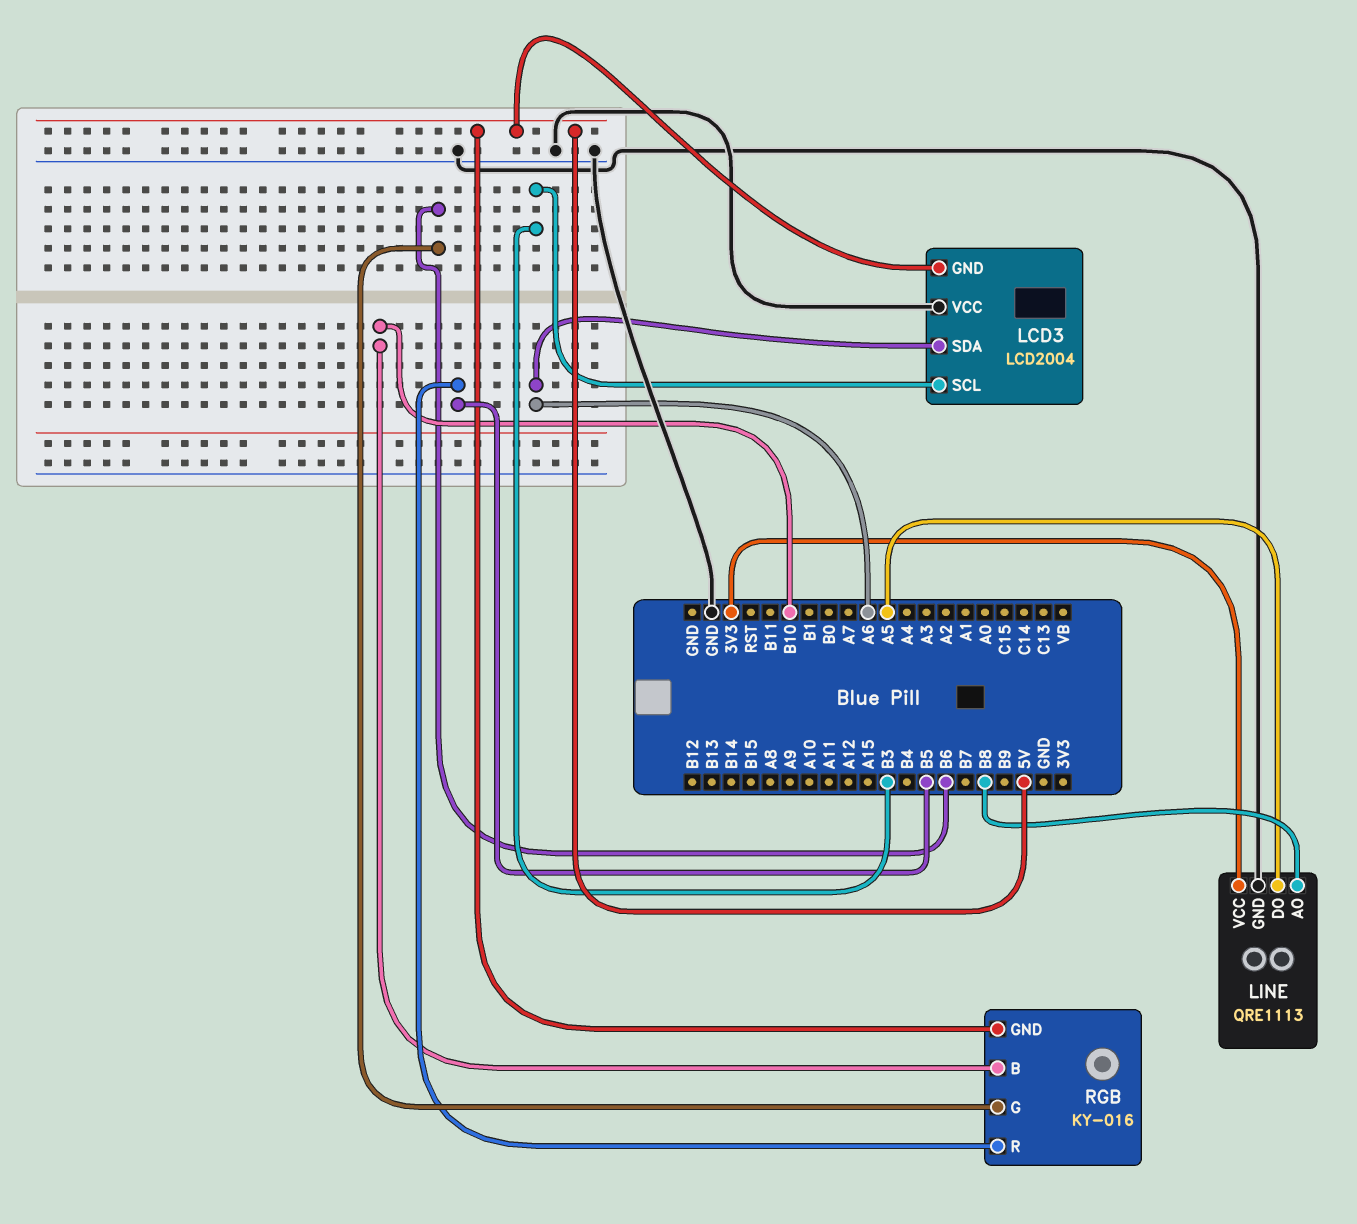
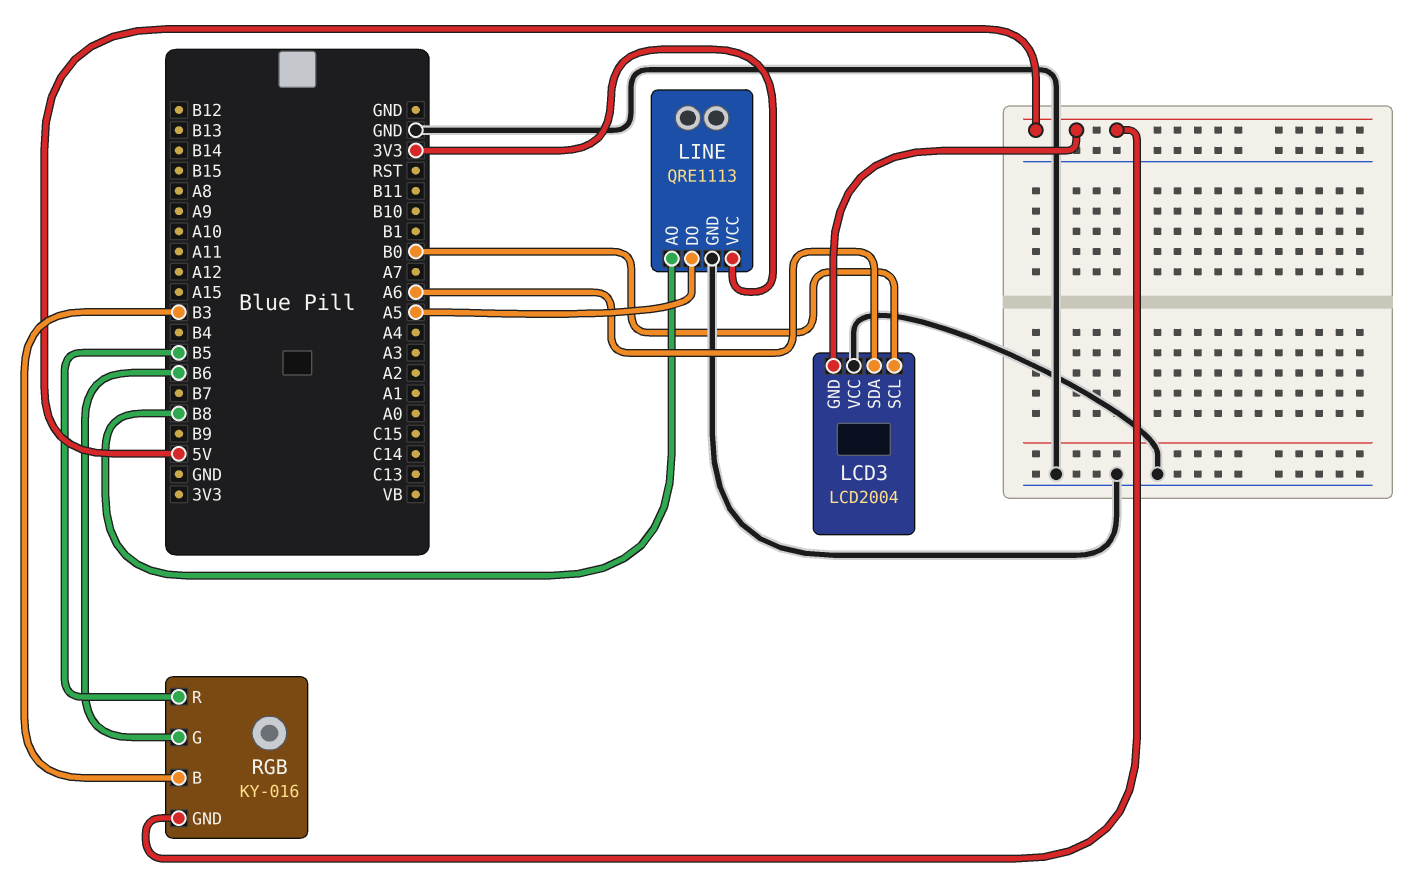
LCD3 pin SCL: B3 -> B0
RGB pin B: B10 -> B3

